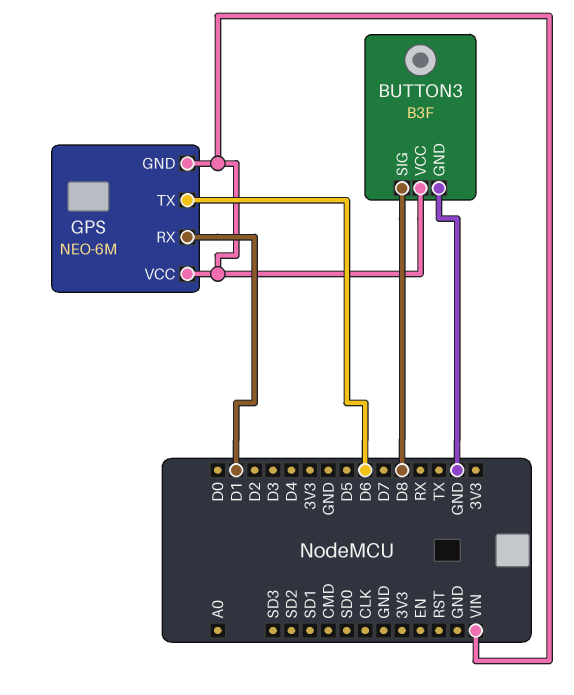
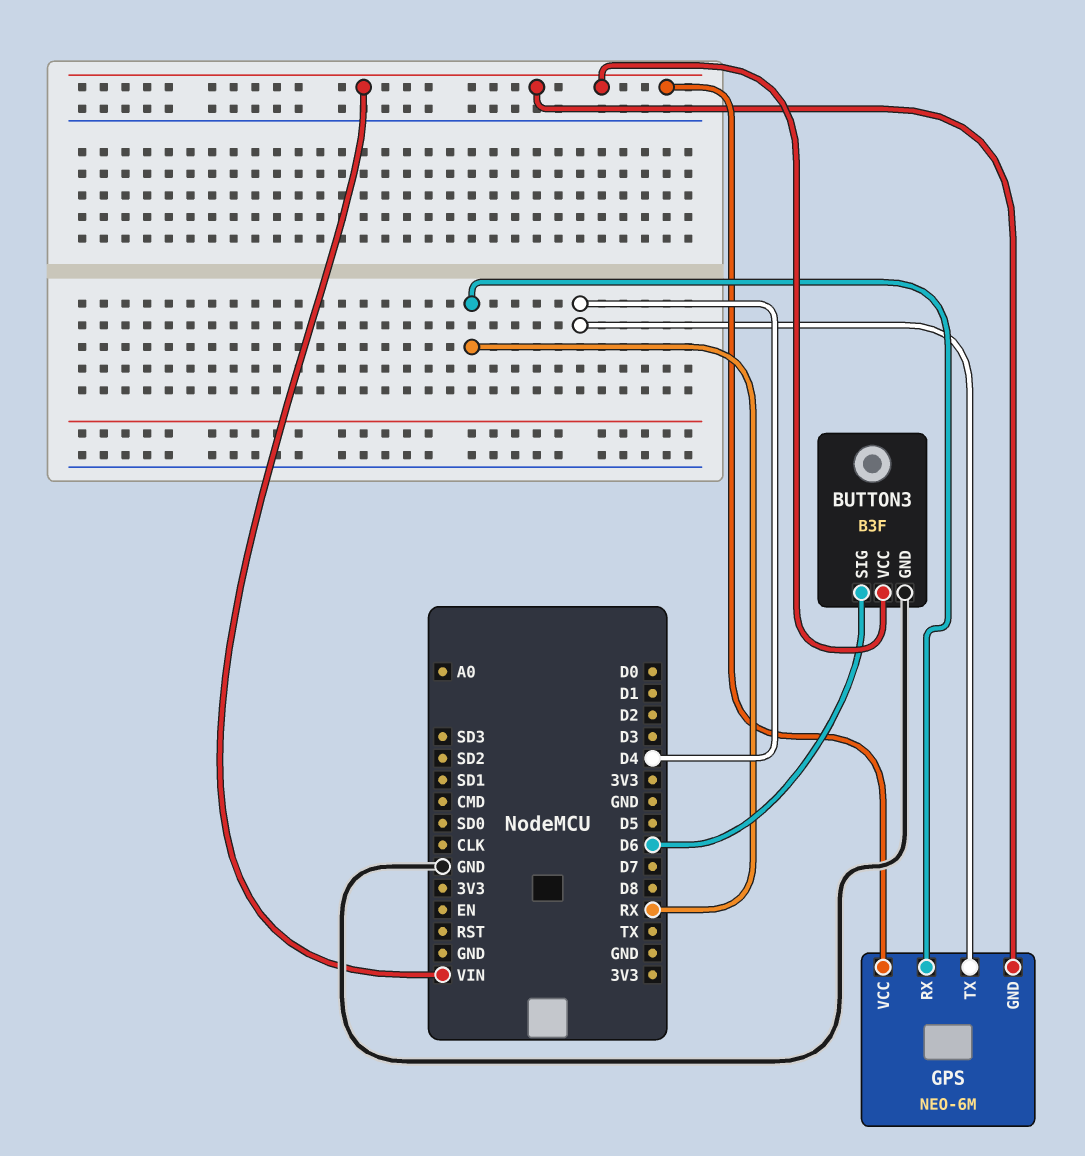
BUTTON3 pin SIG: D8 -> D6
GPS pin RX: D1 -> RX
GPS pin TX: D6 -> D4

